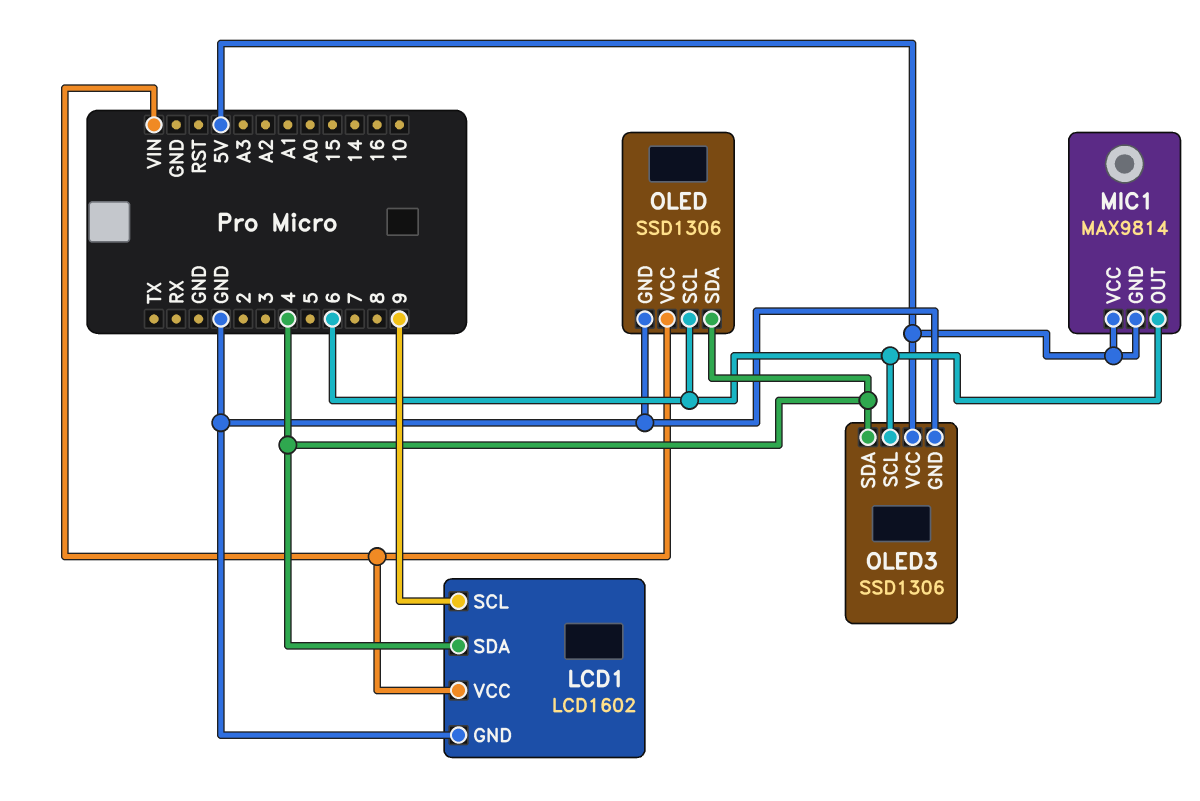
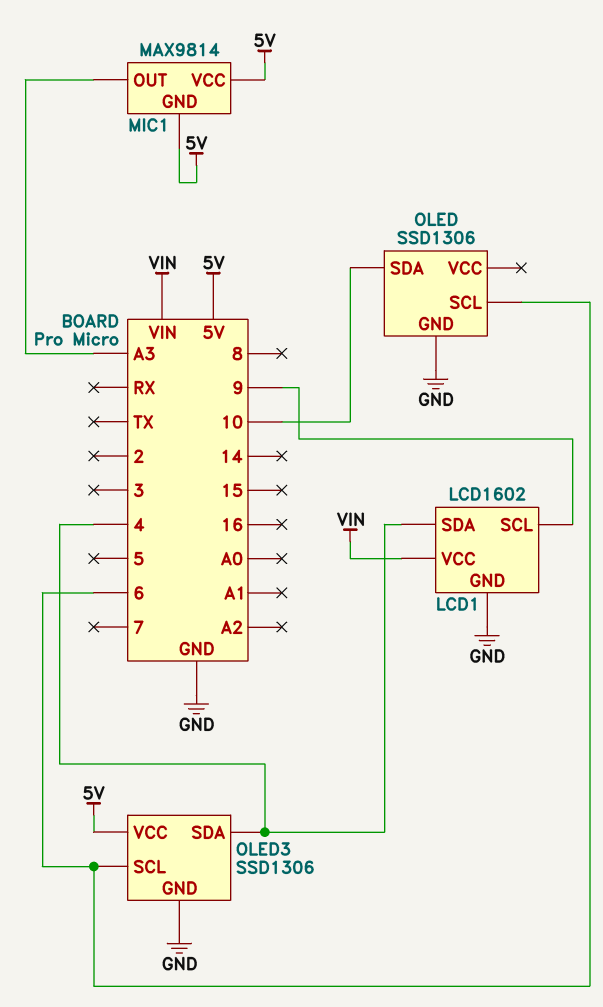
MIC1 pin OUT: 6 -> A3
OLED pin SDA: 4 -> 10
OLED pin VCC: VIN -> none

